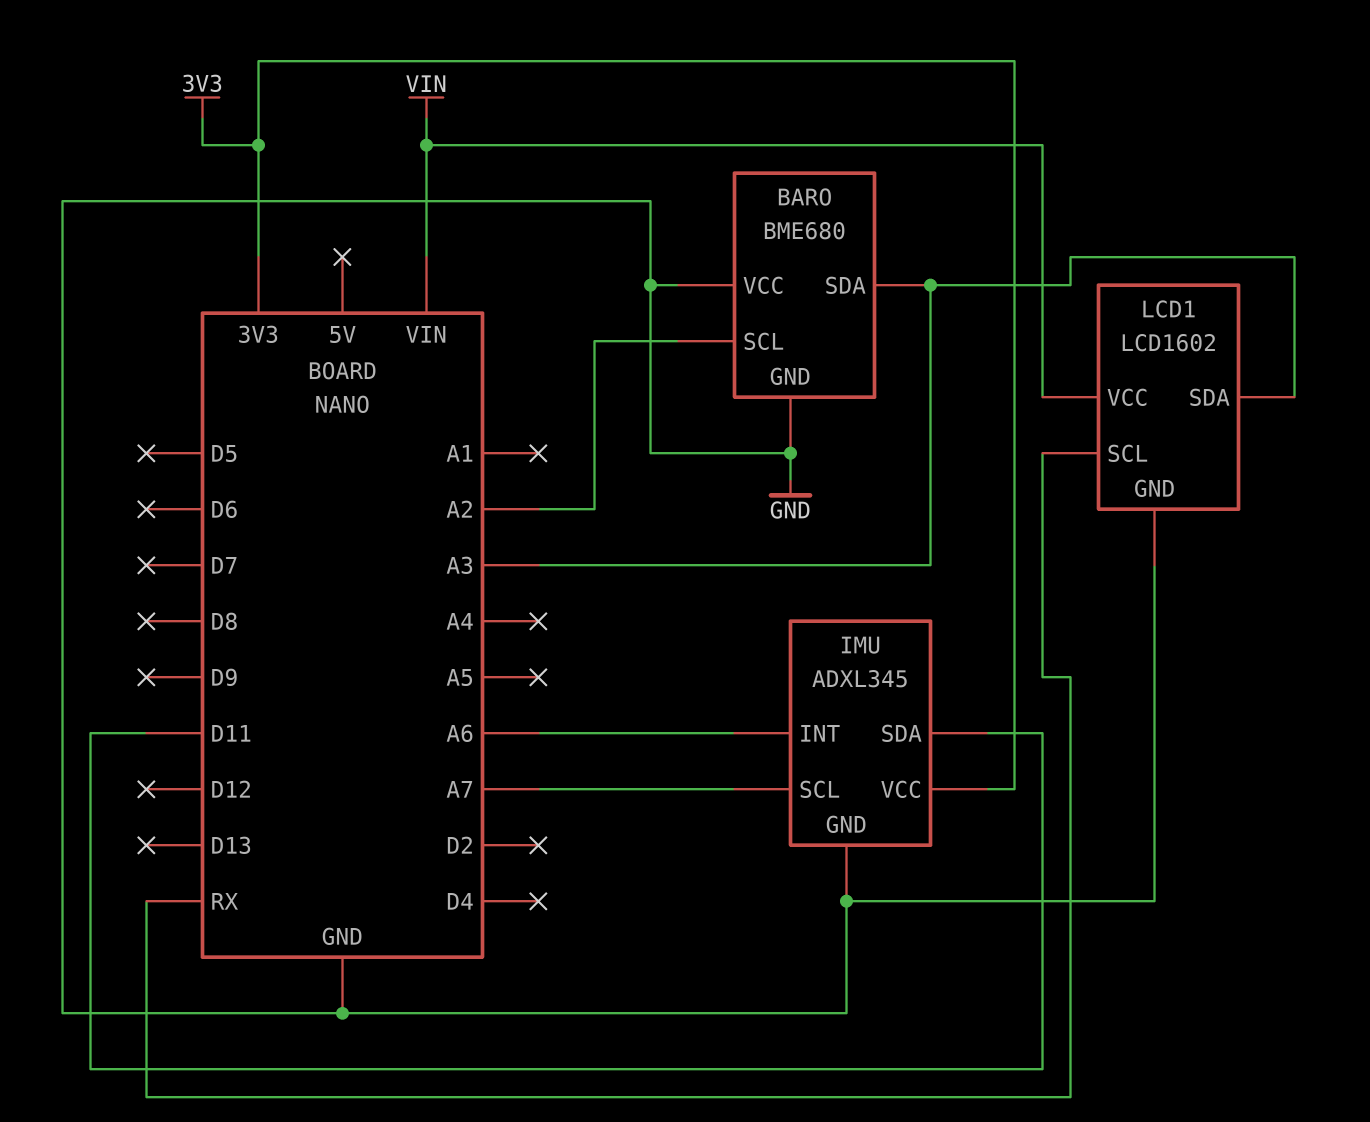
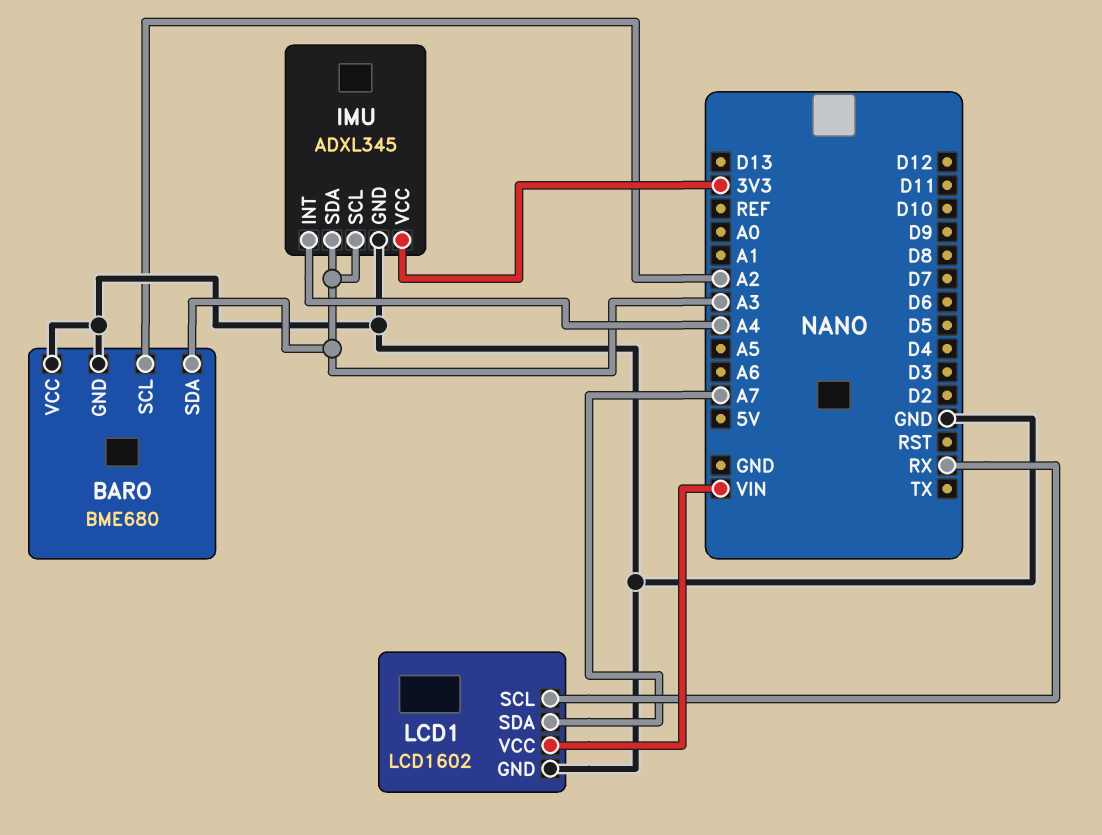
IMU pin INT: A6 -> A4
IMU pin SCL: A7 -> A3
IMU pin SDA: D11 -> A3
LCD1 pin SDA: A3 -> A7

